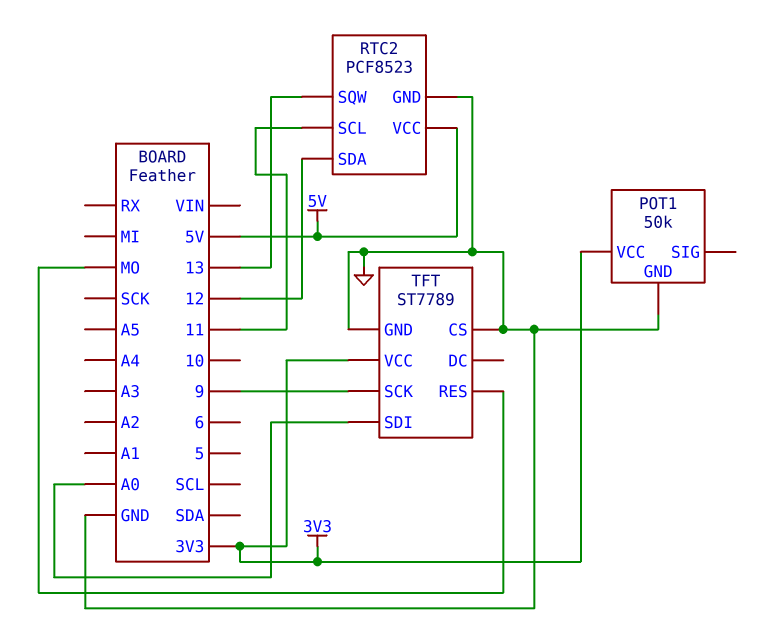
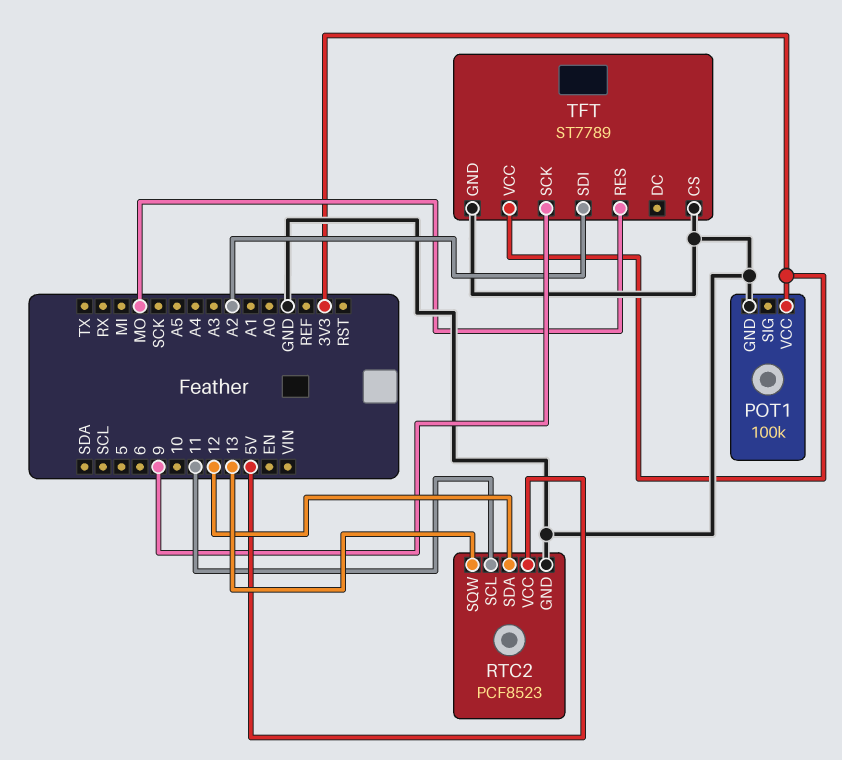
POT1: 50k -> 100k
TFT pin SDI: A0 -> A2

